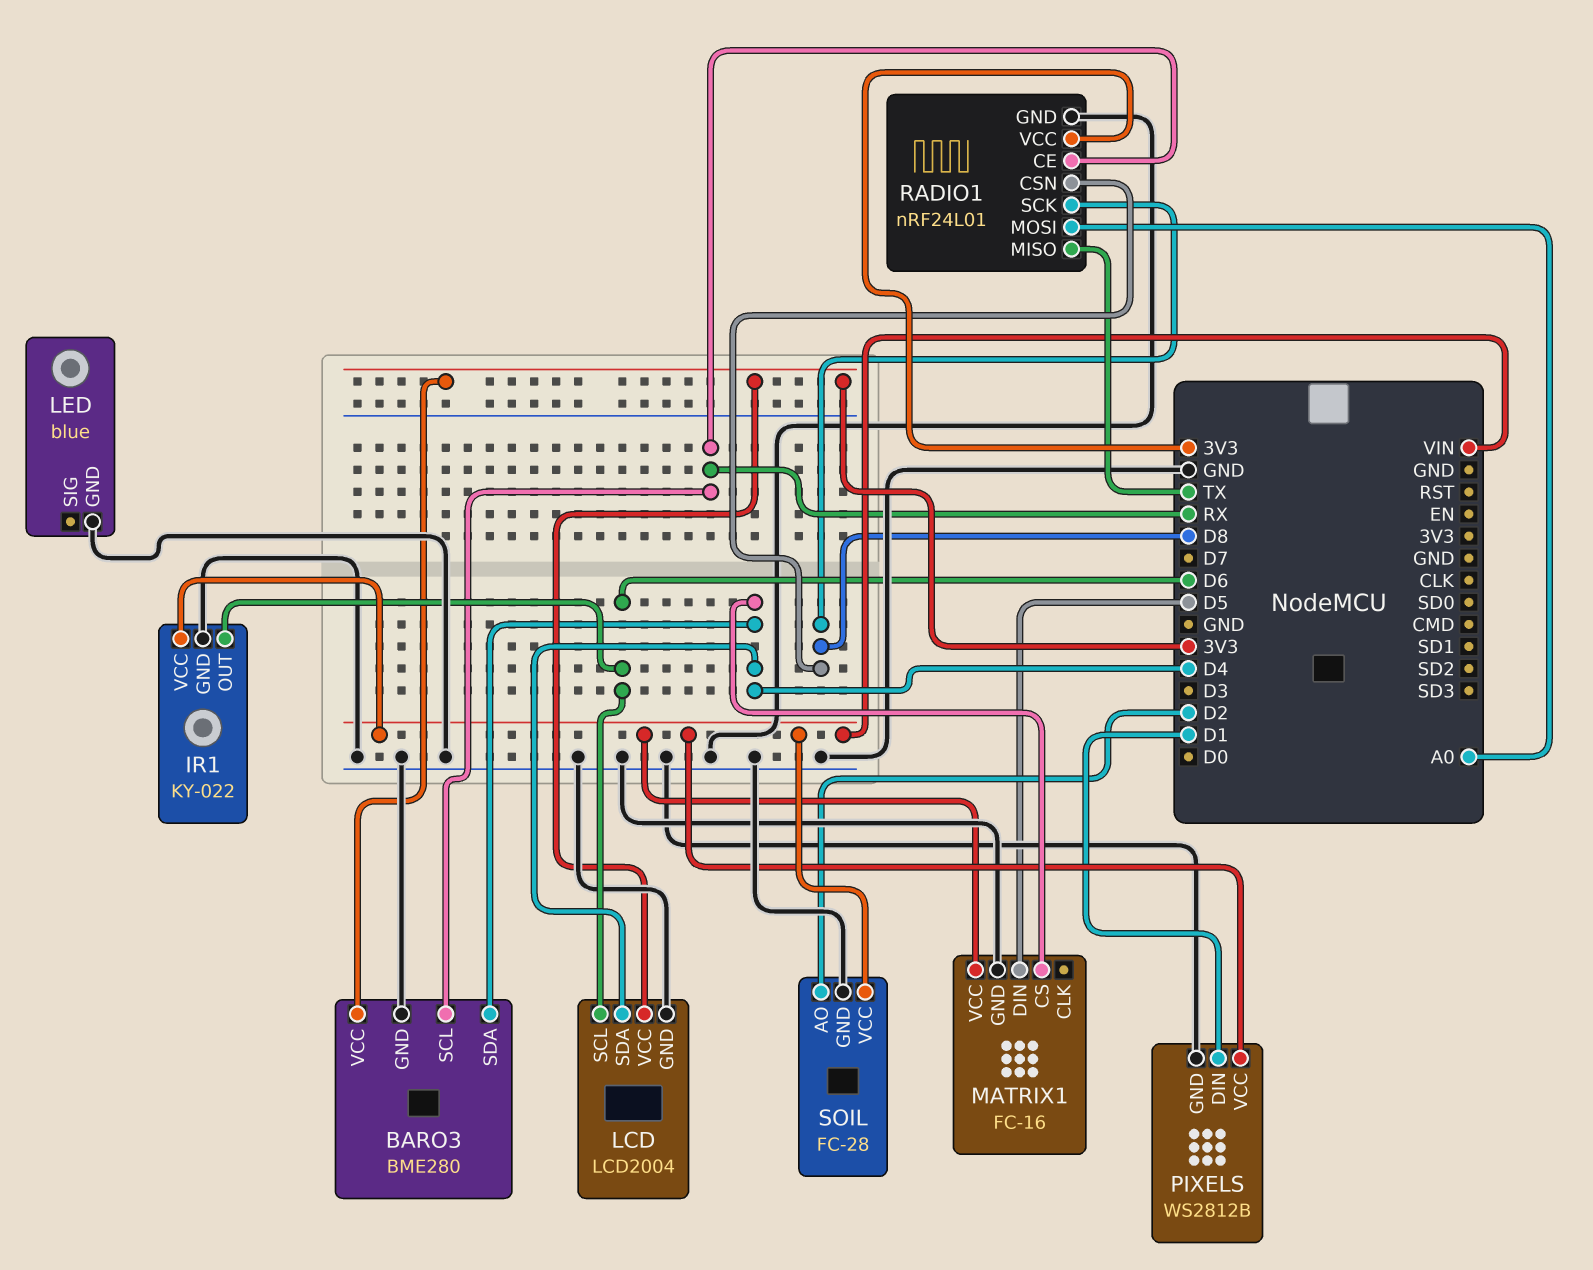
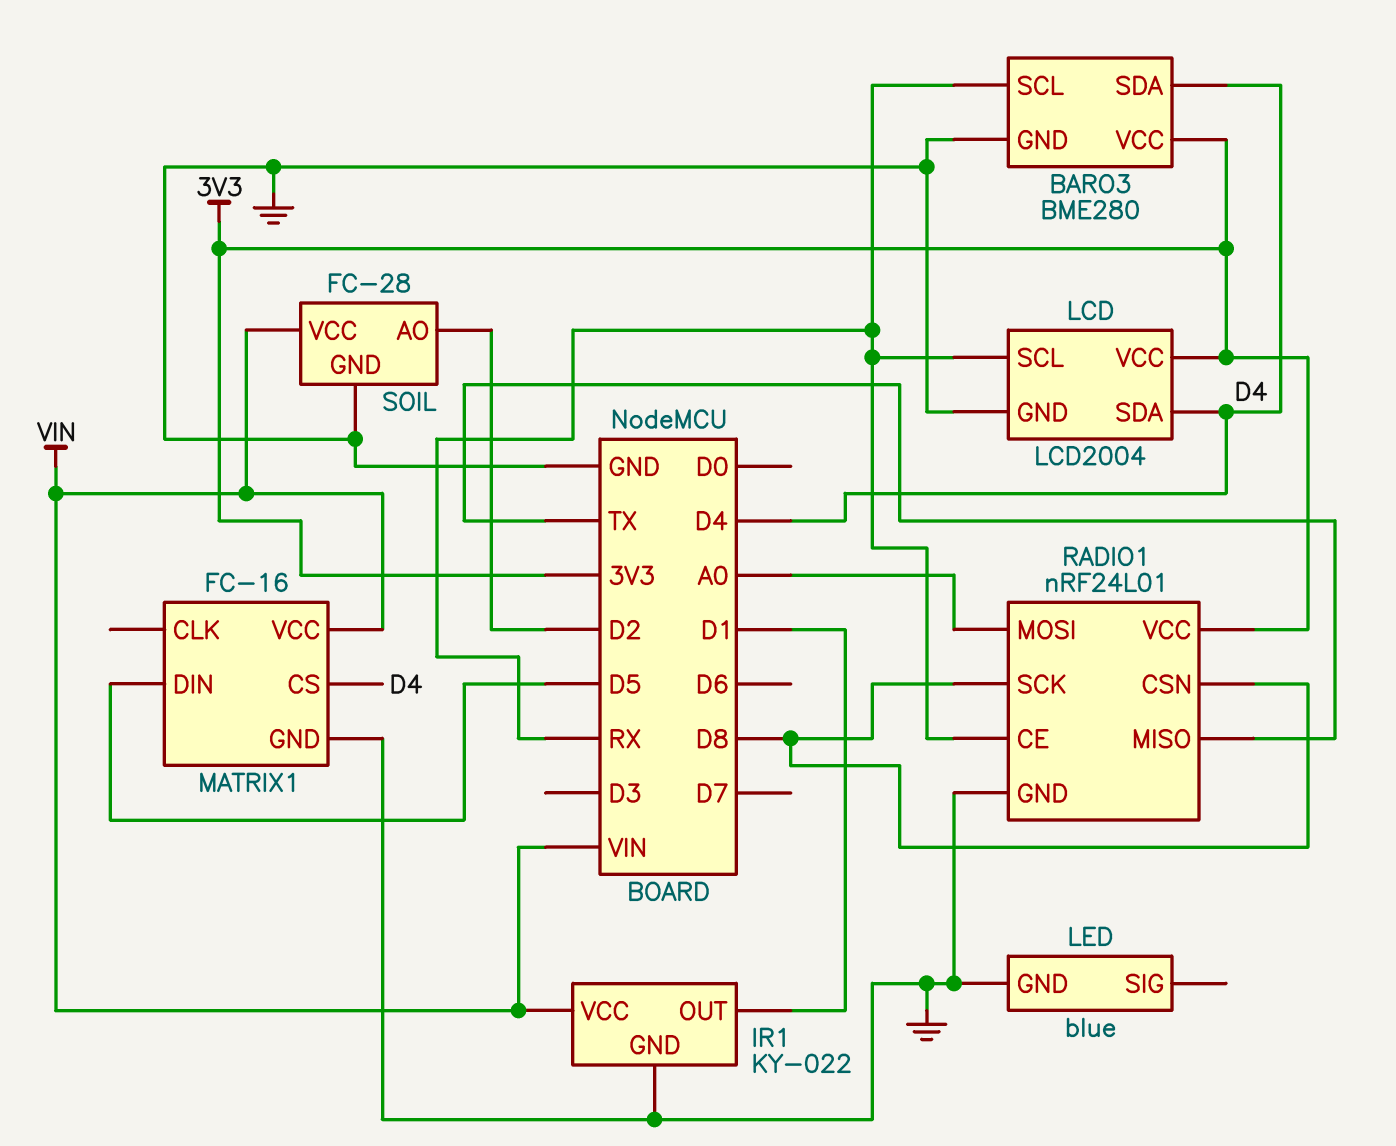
IR1 pin OUT: D6 -> D1
LCD pin SCL: D6 -> RX
PIXELS: WS2812B -> none
PIXELS pin DIN: D1 -> none
PIXELS pin GND: GND -> none
PIXELS pin VCC: VIN -> none

